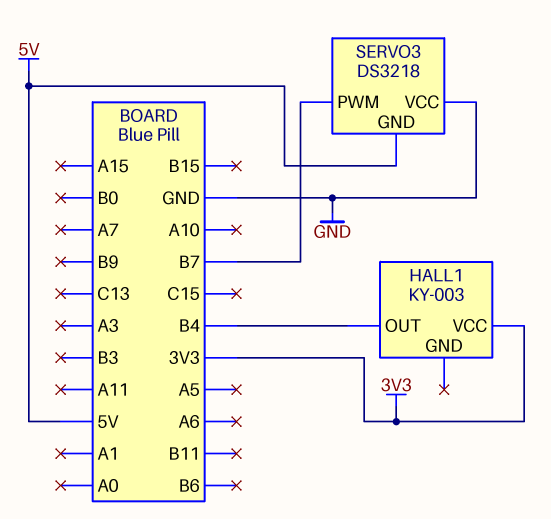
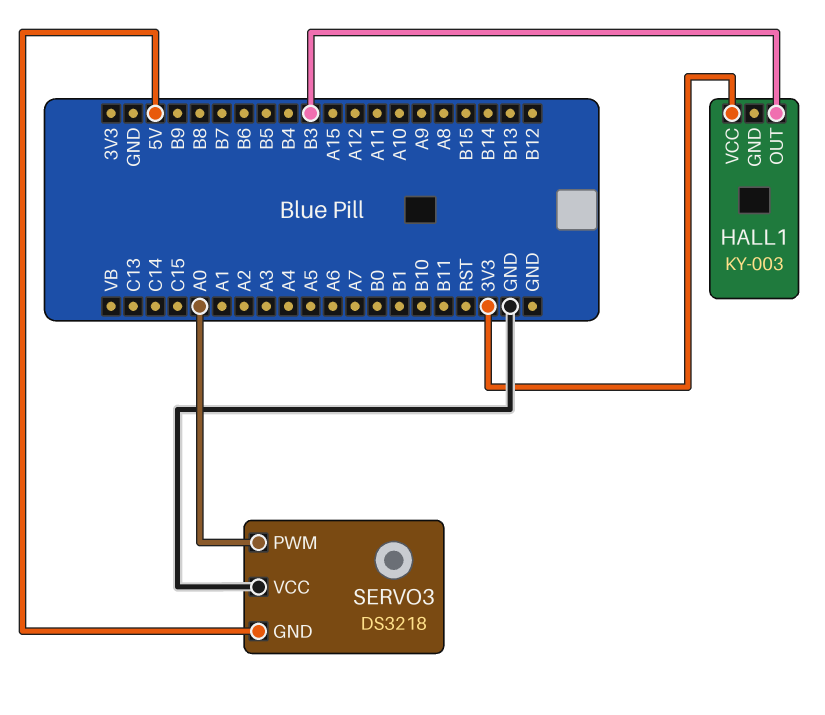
HALL1 pin OUT: B4 -> B3
SERVO3 pin PWM: B7 -> A0

